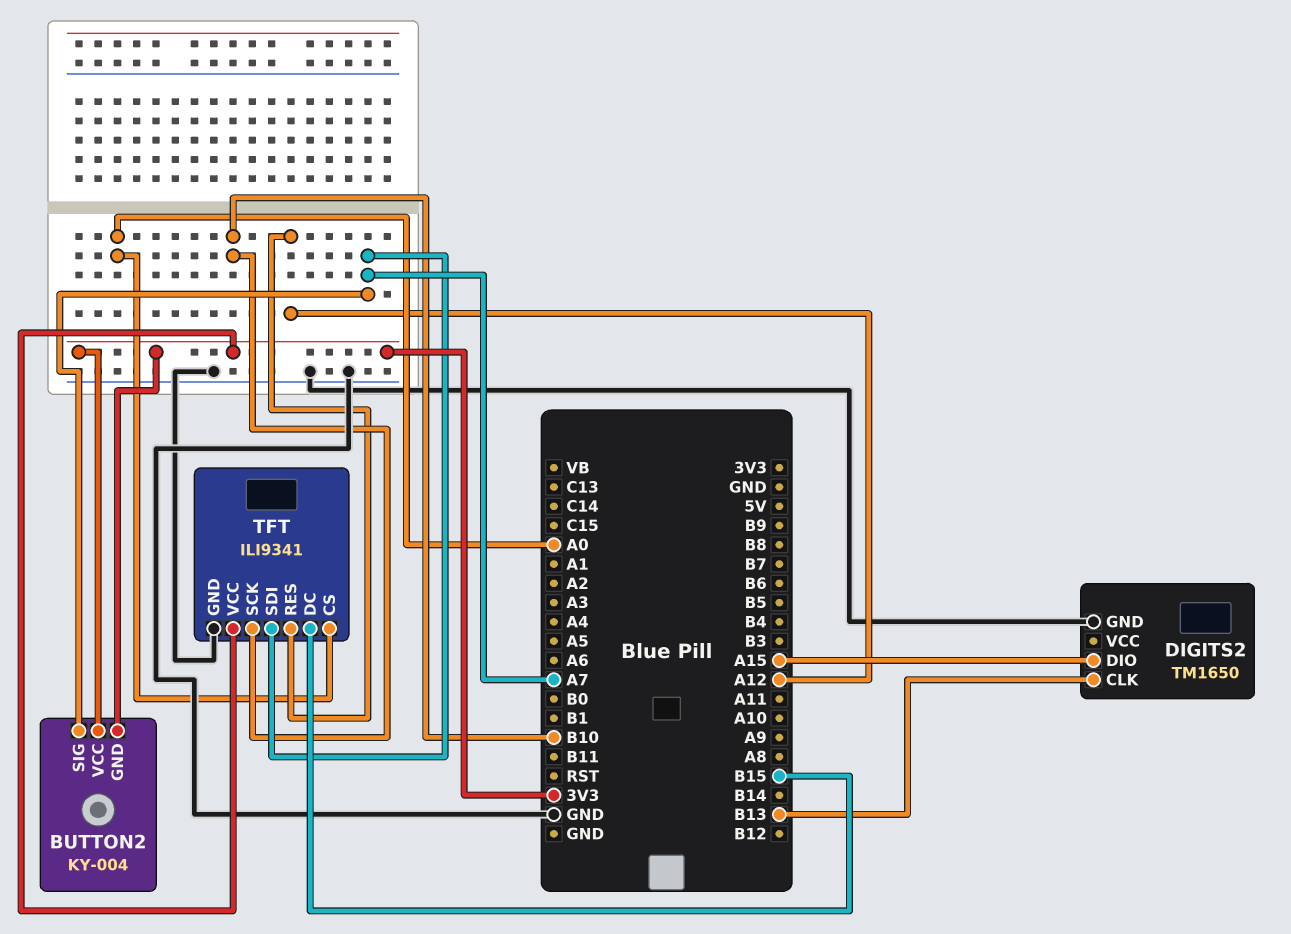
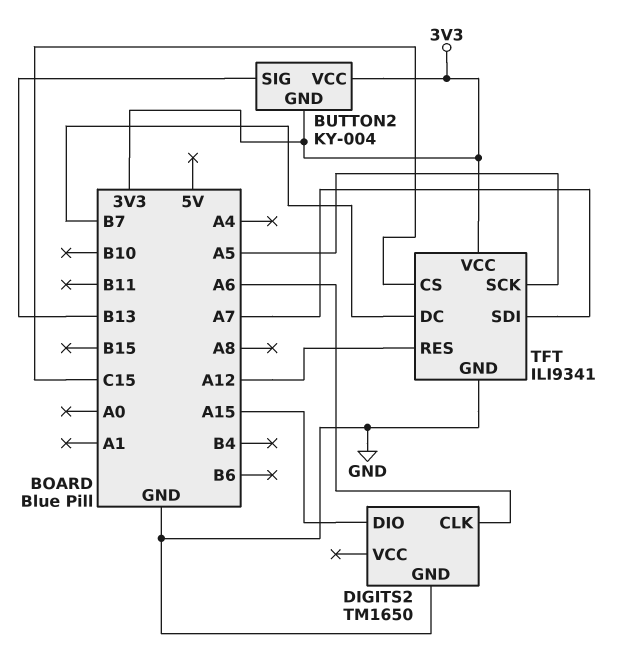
BUTTON2 pin SIG: A7 -> B13
DIGITS2 pin CLK: B13 -> A6
TFT pin CS: A0 -> C15
TFT pin DC: B15 -> B7
TFT pin SCK: B10 -> A5

